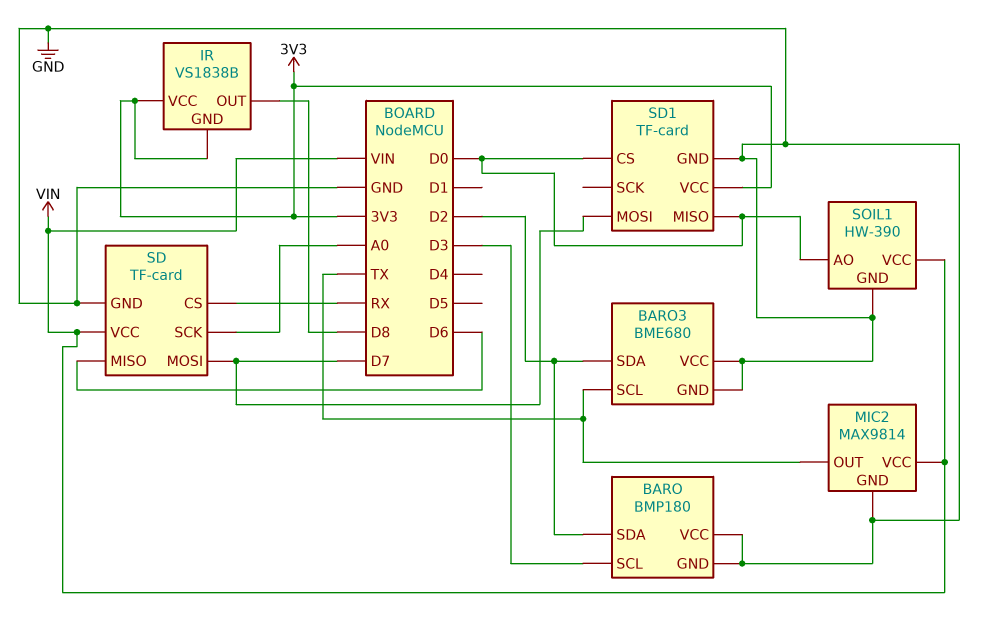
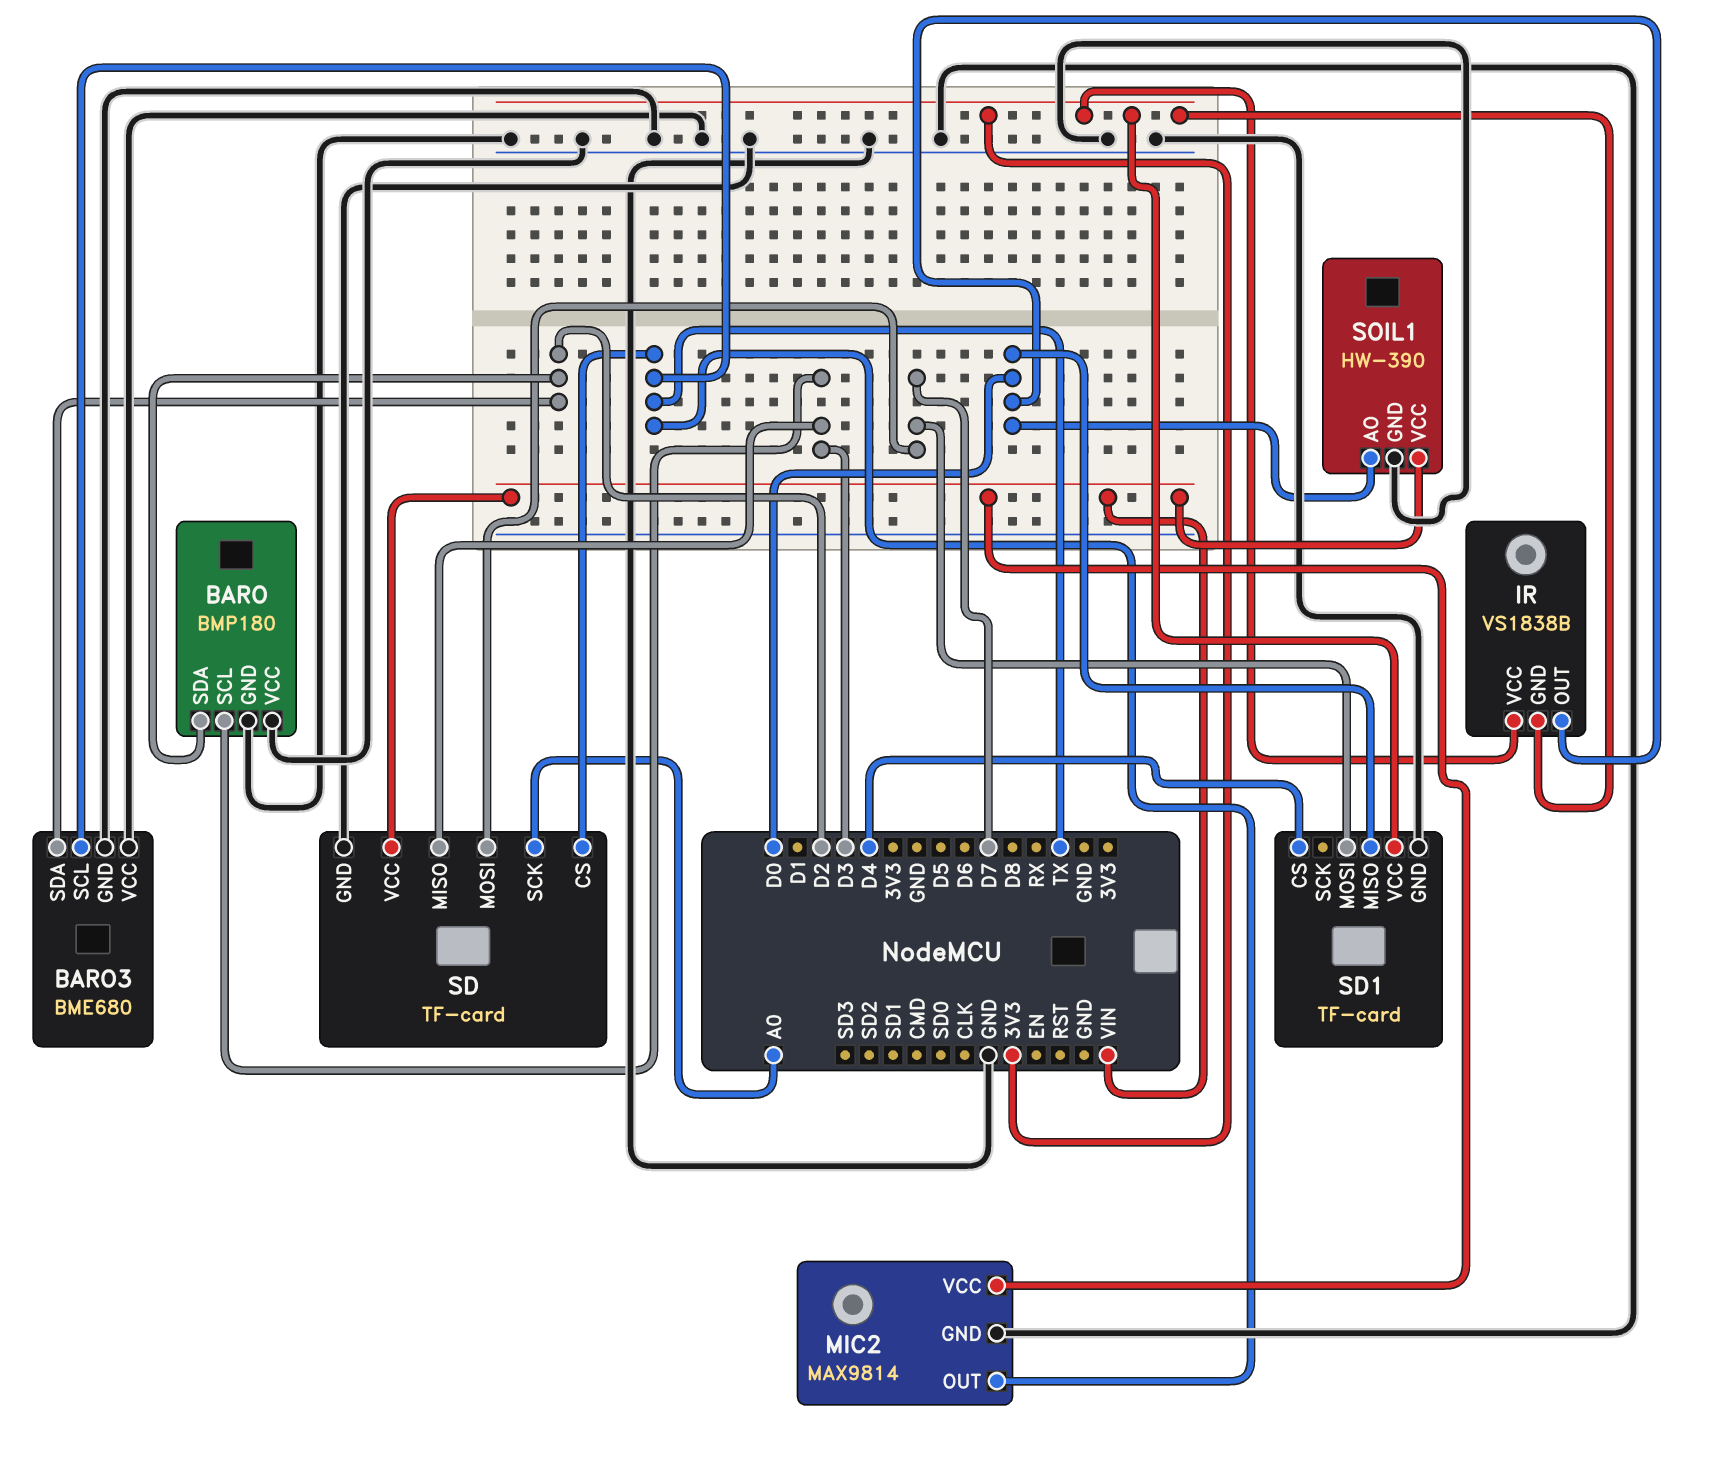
IR pin OUT: D8 -> D0
SD pin CS: RX -> TX
SD pin MISO: D6 -> D3
SD1 pin CS: D0 -> D4

